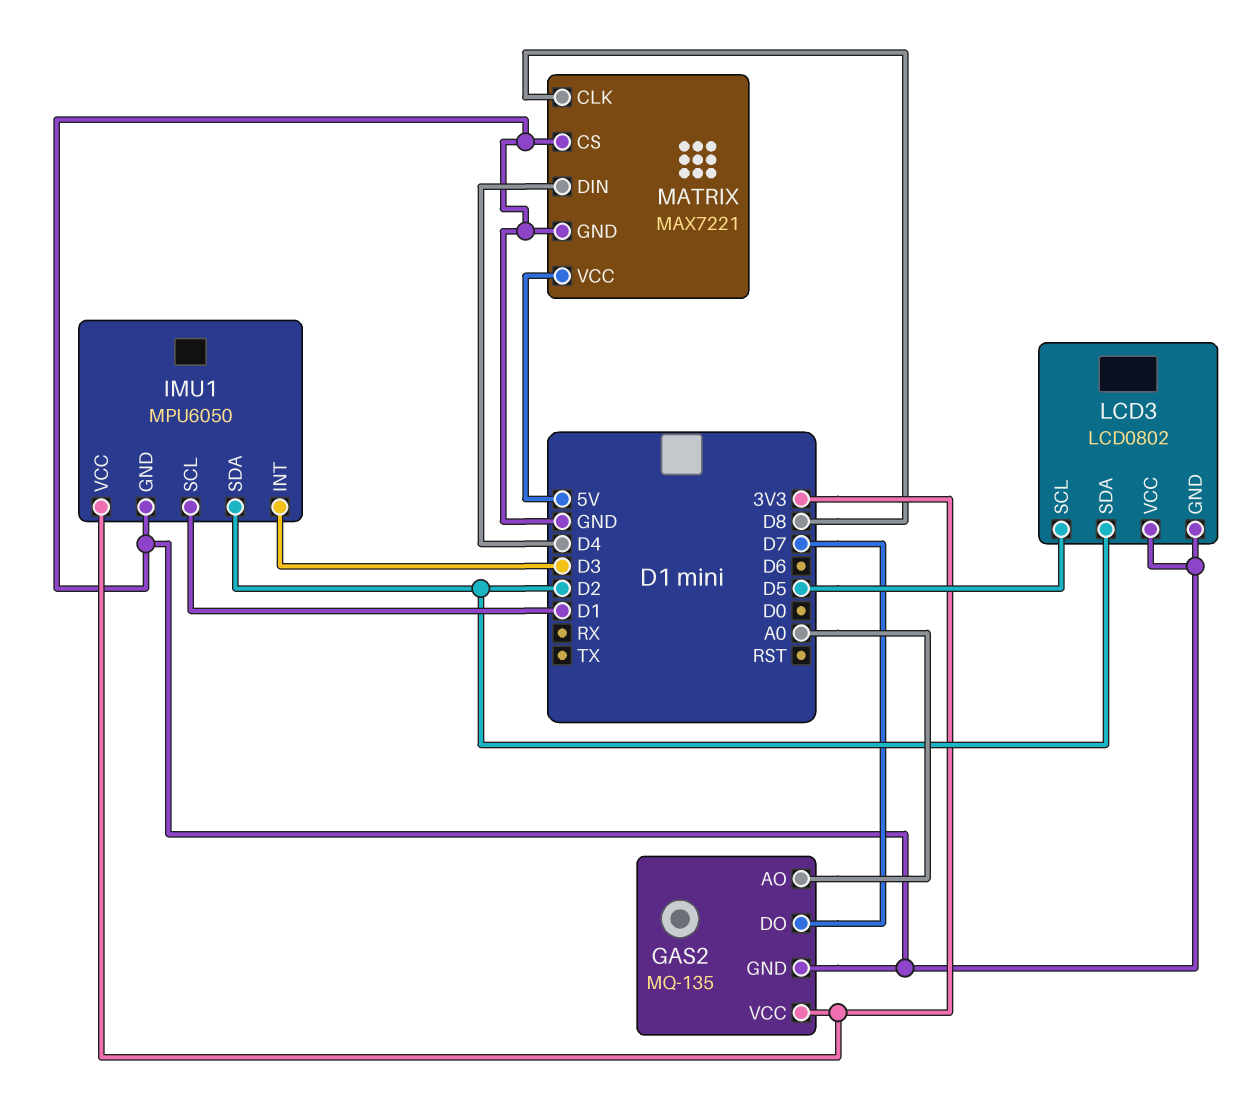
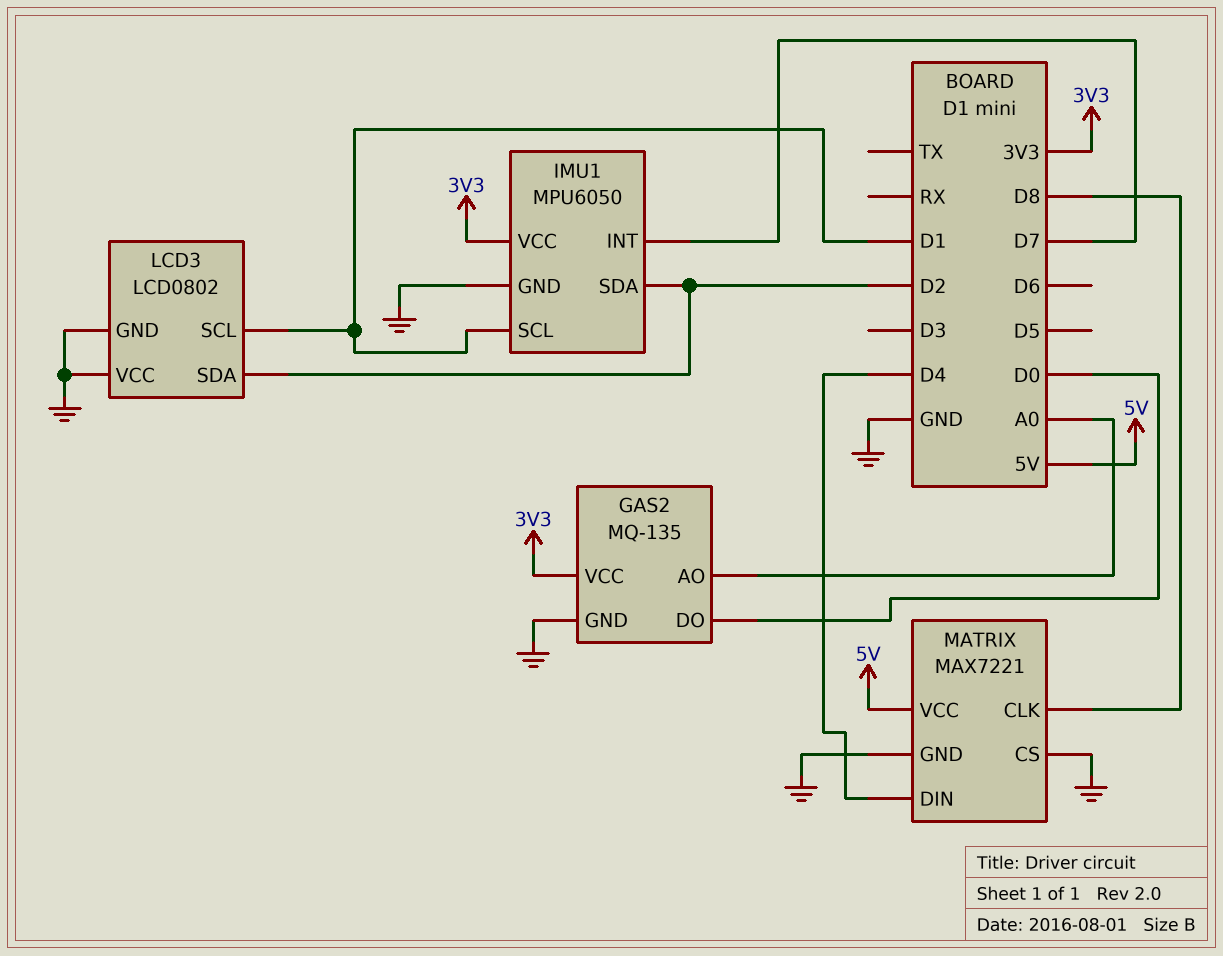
GAS2 pin DO: D7 -> D0
IMU1 pin INT: D3 -> D7
LCD3 pin SCL: D5 -> D1

